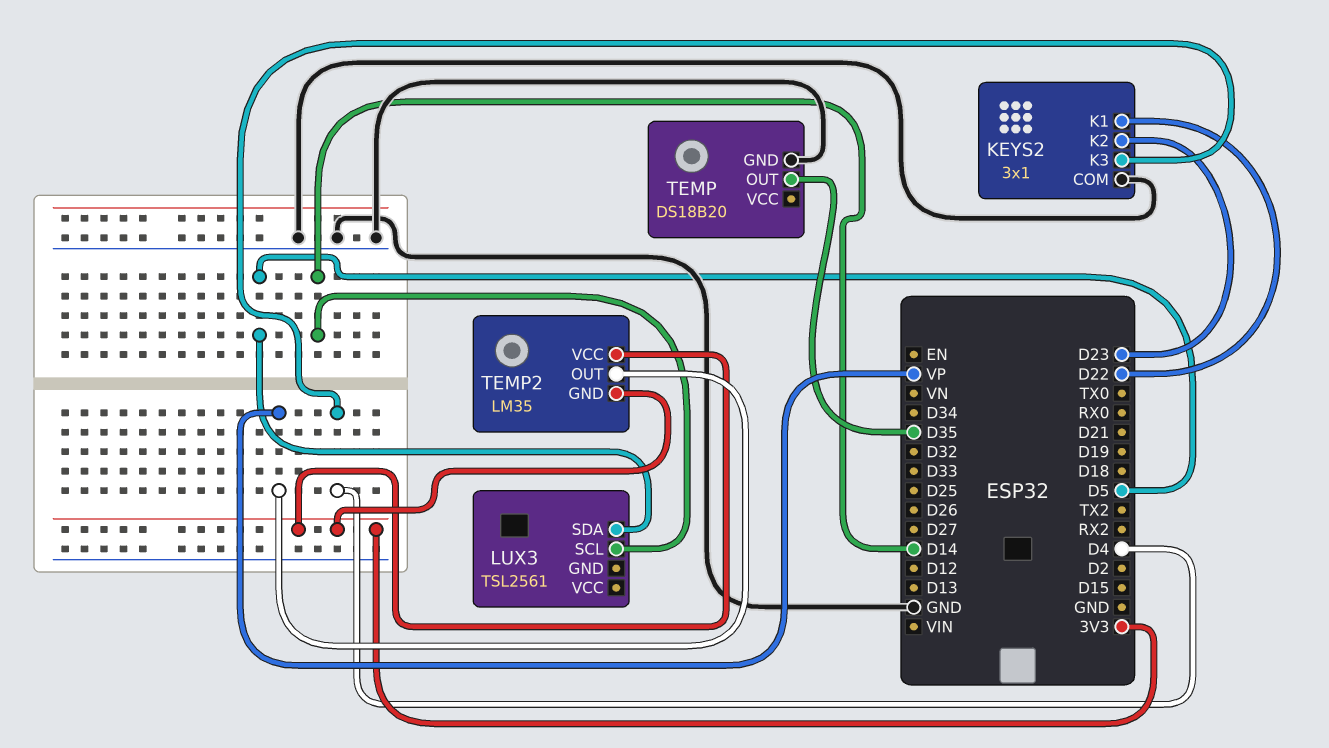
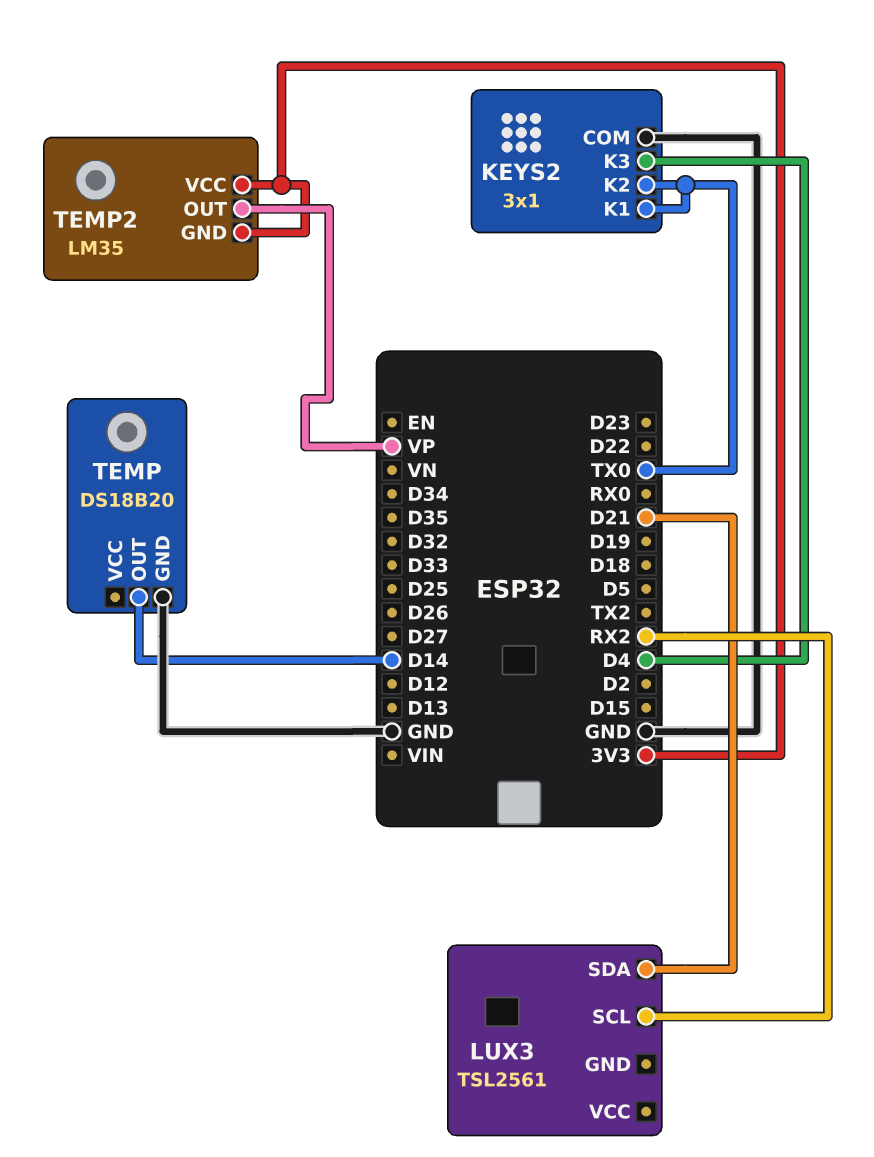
KEYS2 pin K1: D22 -> TX0
KEYS2 pin K2: D23 -> TX0
LUX3 pin SCL: D14 -> RX2
LUX3 pin SDA: D5 -> D21
TEMP pin OUT: D35 -> D14

